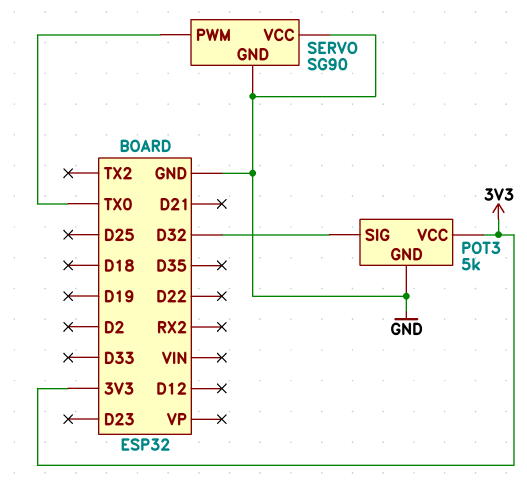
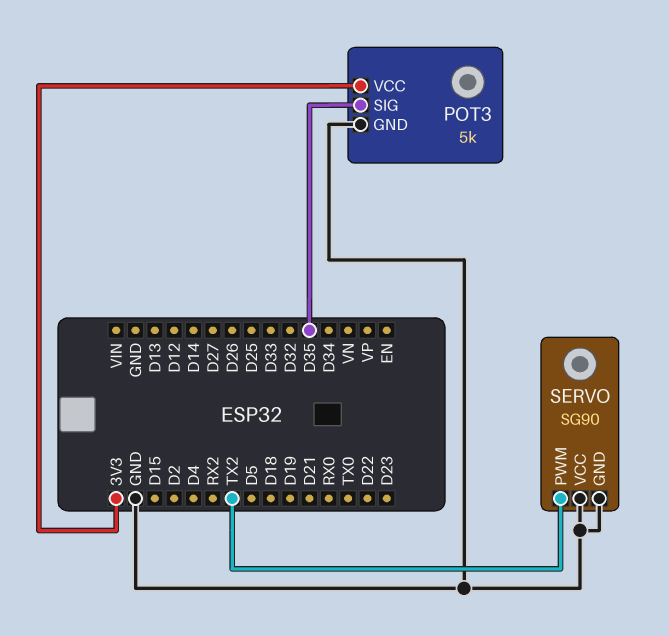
POT3 pin SIG: D32 -> D35
SERVO pin PWM: TX0 -> TX2

